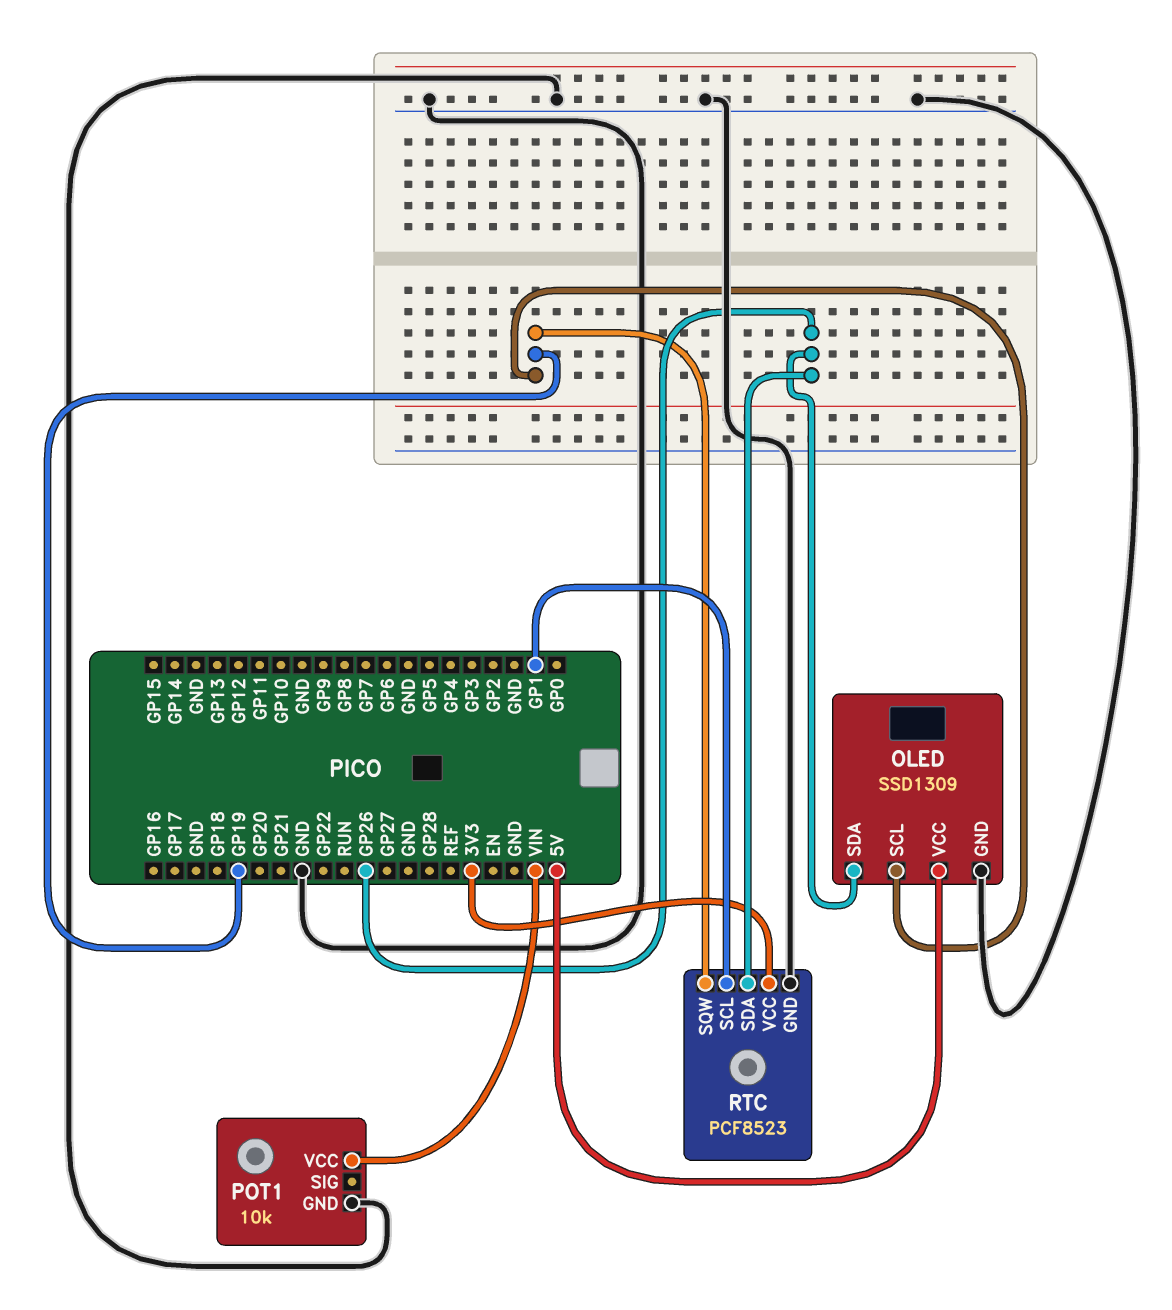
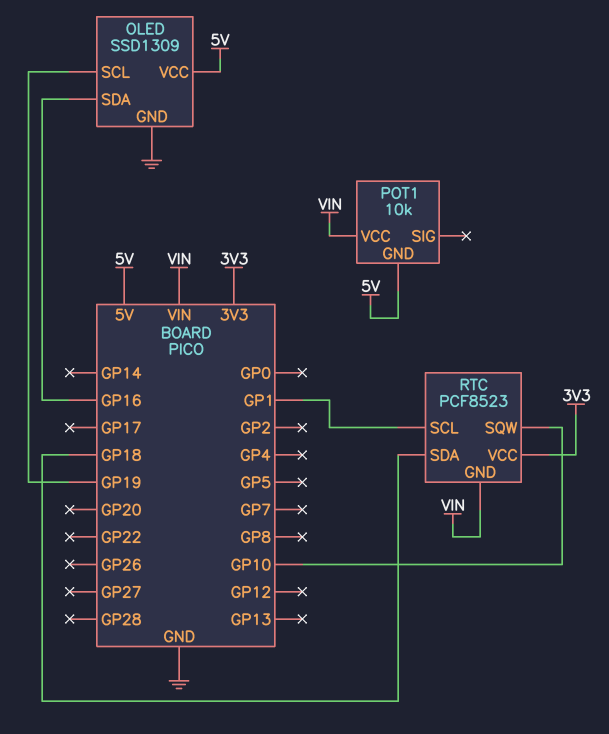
OLED pin SDA: GP26 -> GP16
POT1 pin GND: GND -> 5V
RTC pin GND: GND -> VIN
RTC pin SDA: GP26 -> GP18
RTC pin SQW: GP19 -> GP10

